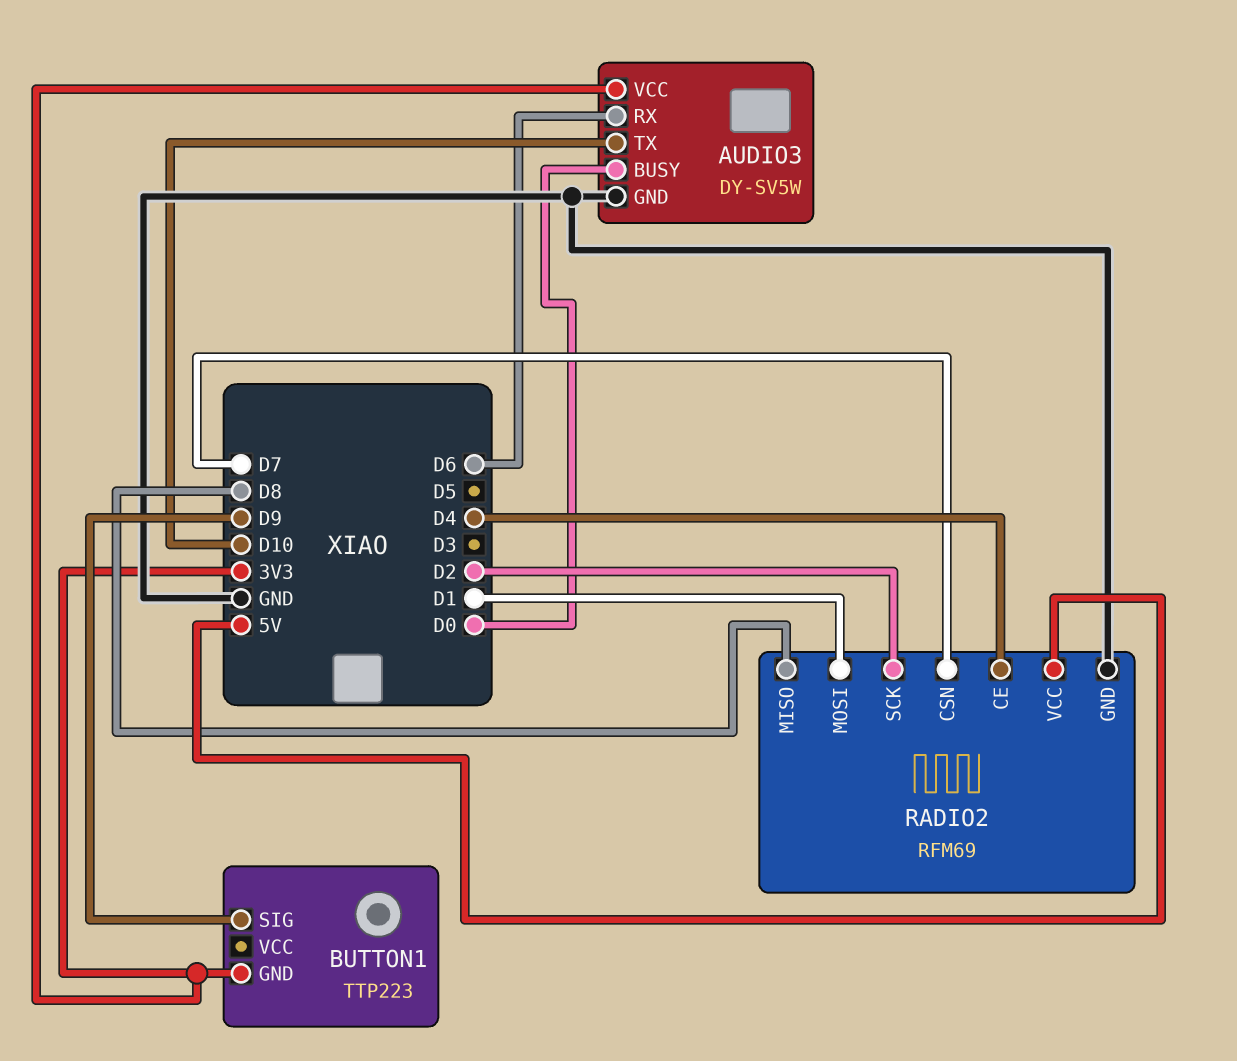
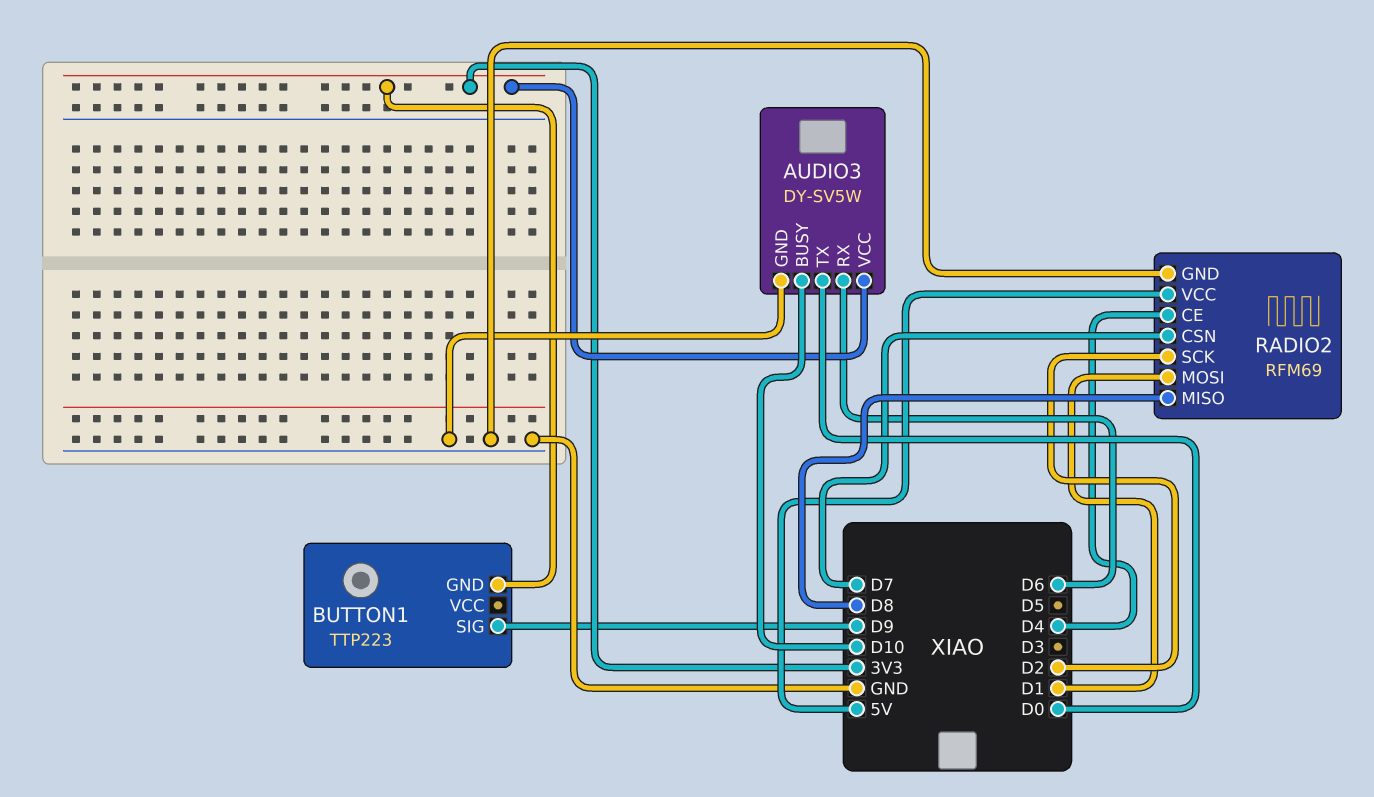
AUDIO3 pin BUSY: D0 -> D10
AUDIO3 pin TX: D10 -> D0

